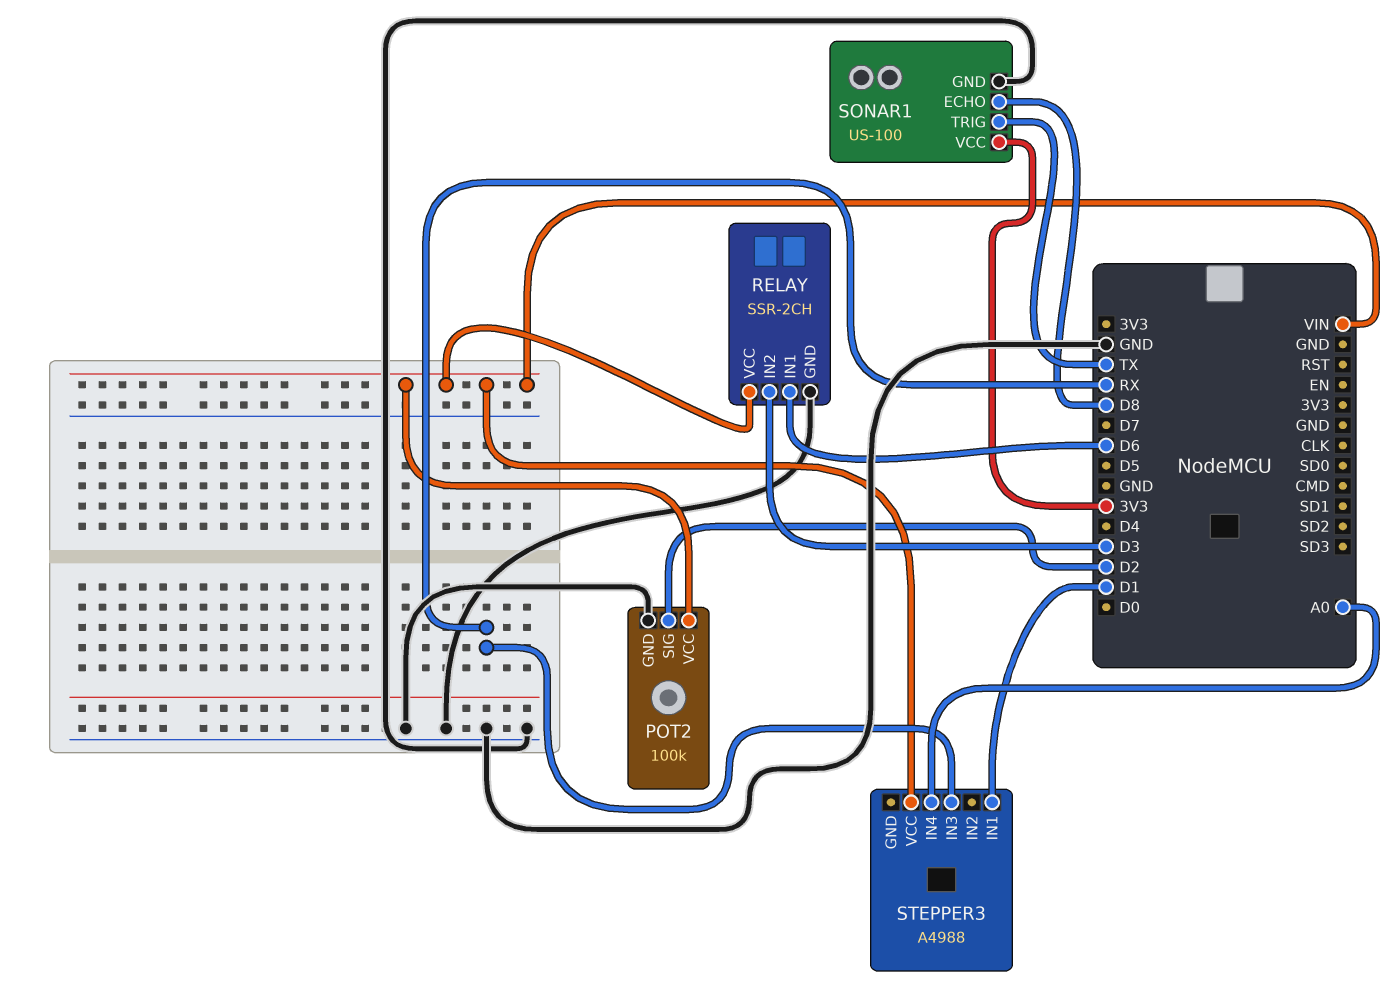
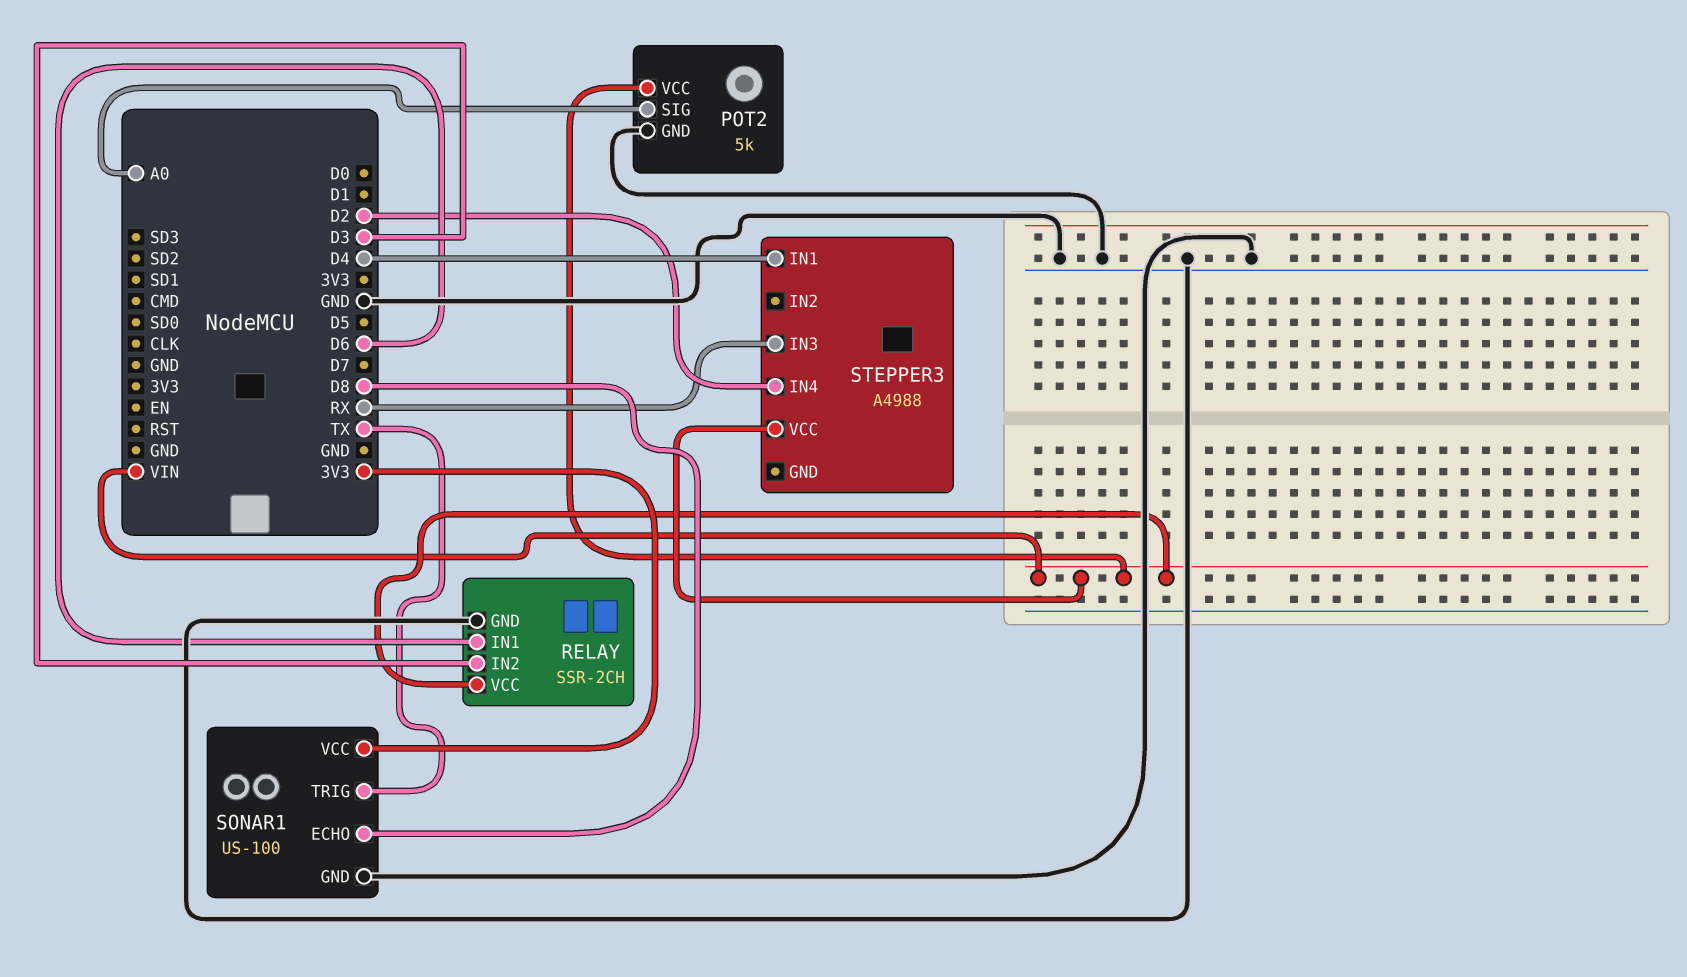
POT2: 100k -> 5k
POT2 pin SIG: D2 -> A0
STEPPER3 pin IN1: D1 -> D4
STEPPER3 pin IN4: A0 -> D2

